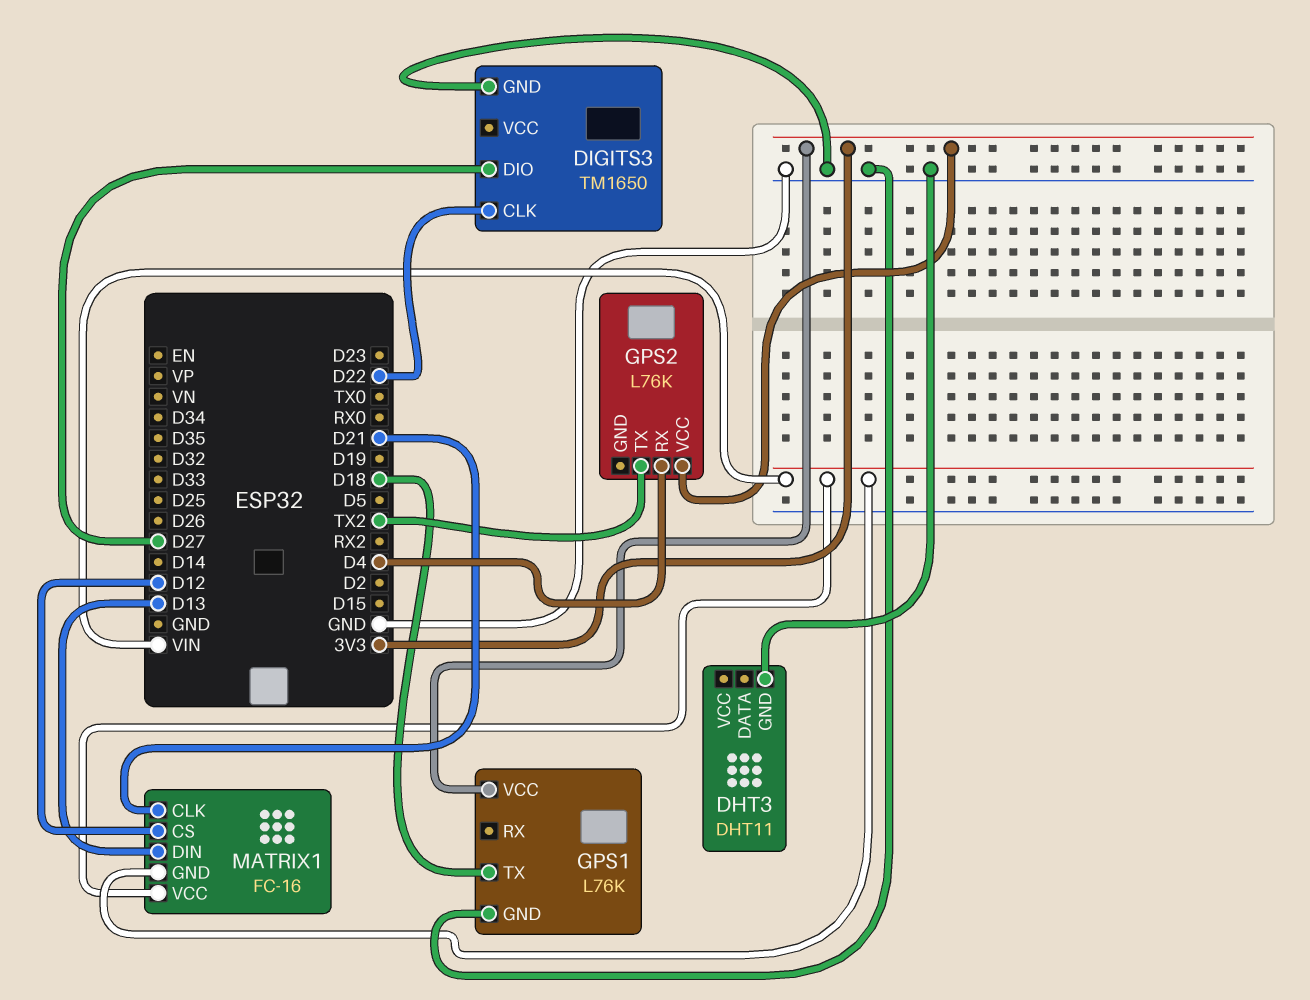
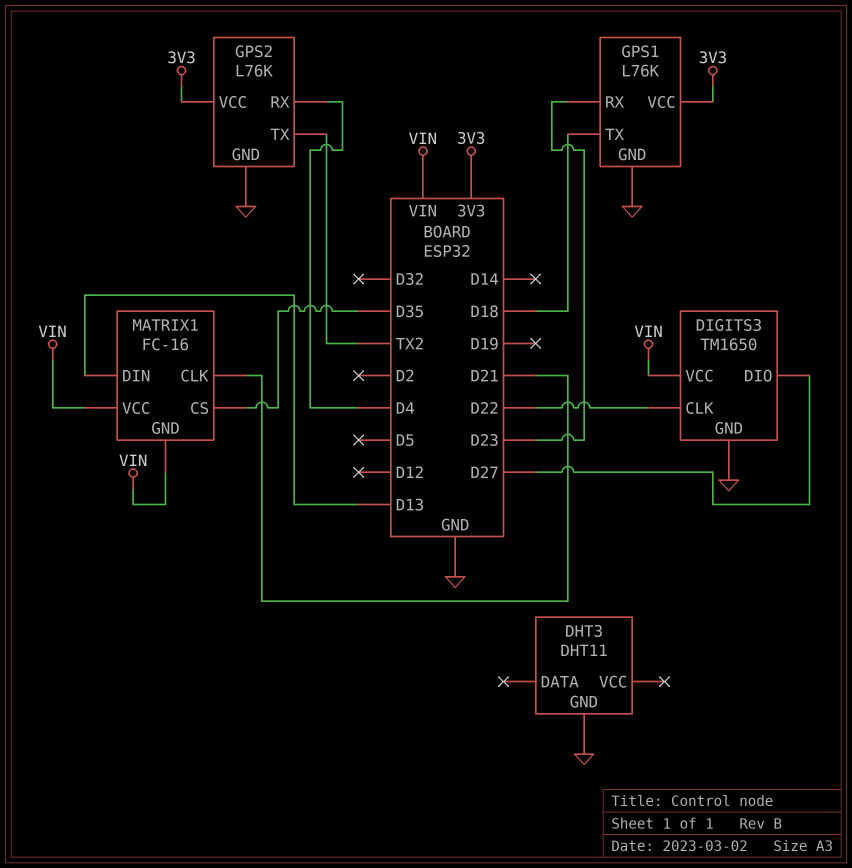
DIGITS3 pin VCC: none -> VIN
GPS1 pin RX: none -> D23
GPS2 pin GND: none -> GND
MATRIX1 pin CS: D12 -> D35

